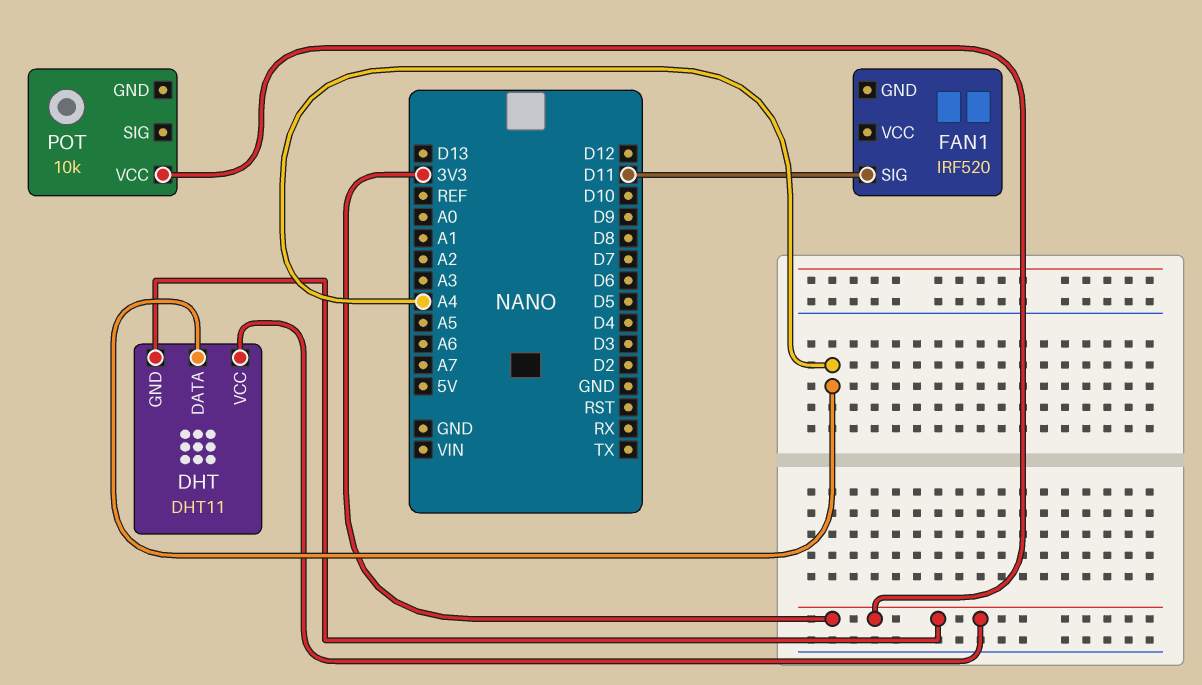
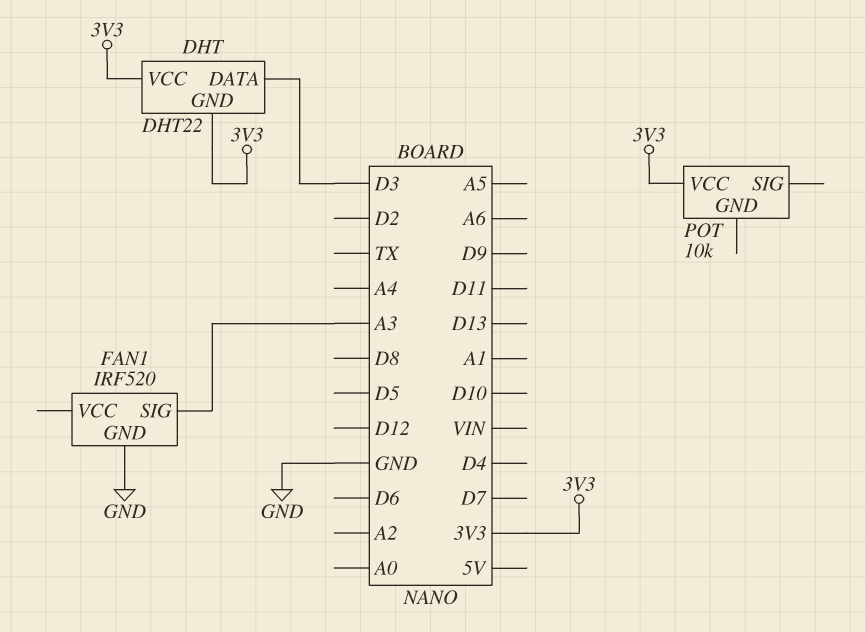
DHT: DHT11 -> DHT22
DHT pin DATA: A4 -> D3
FAN1 pin GND: none -> GND
FAN1 pin SIG: D11 -> A3

